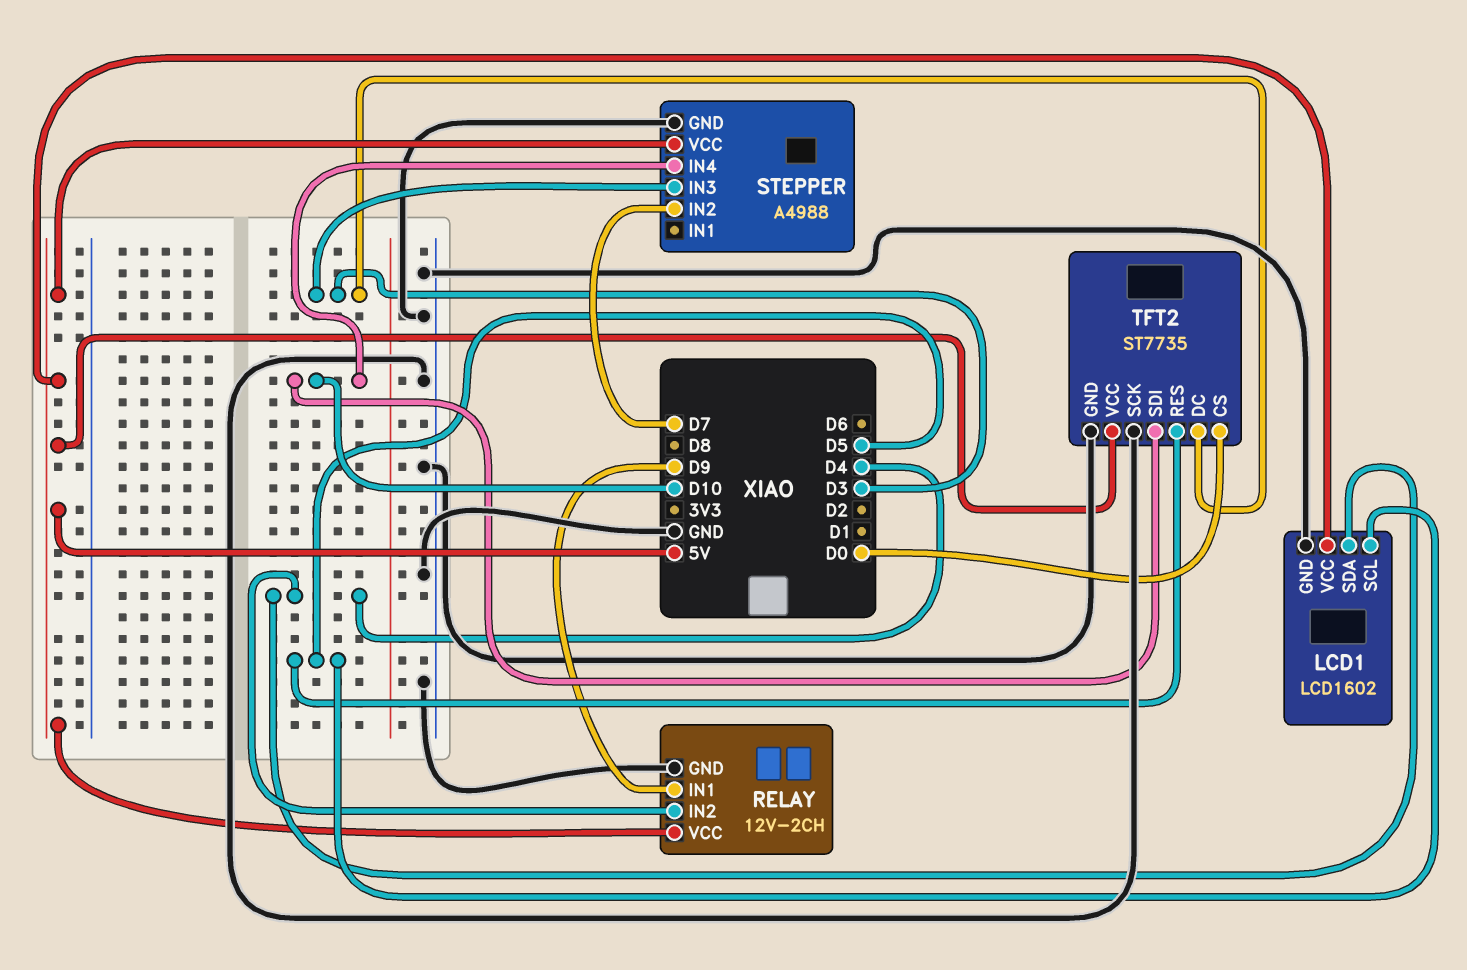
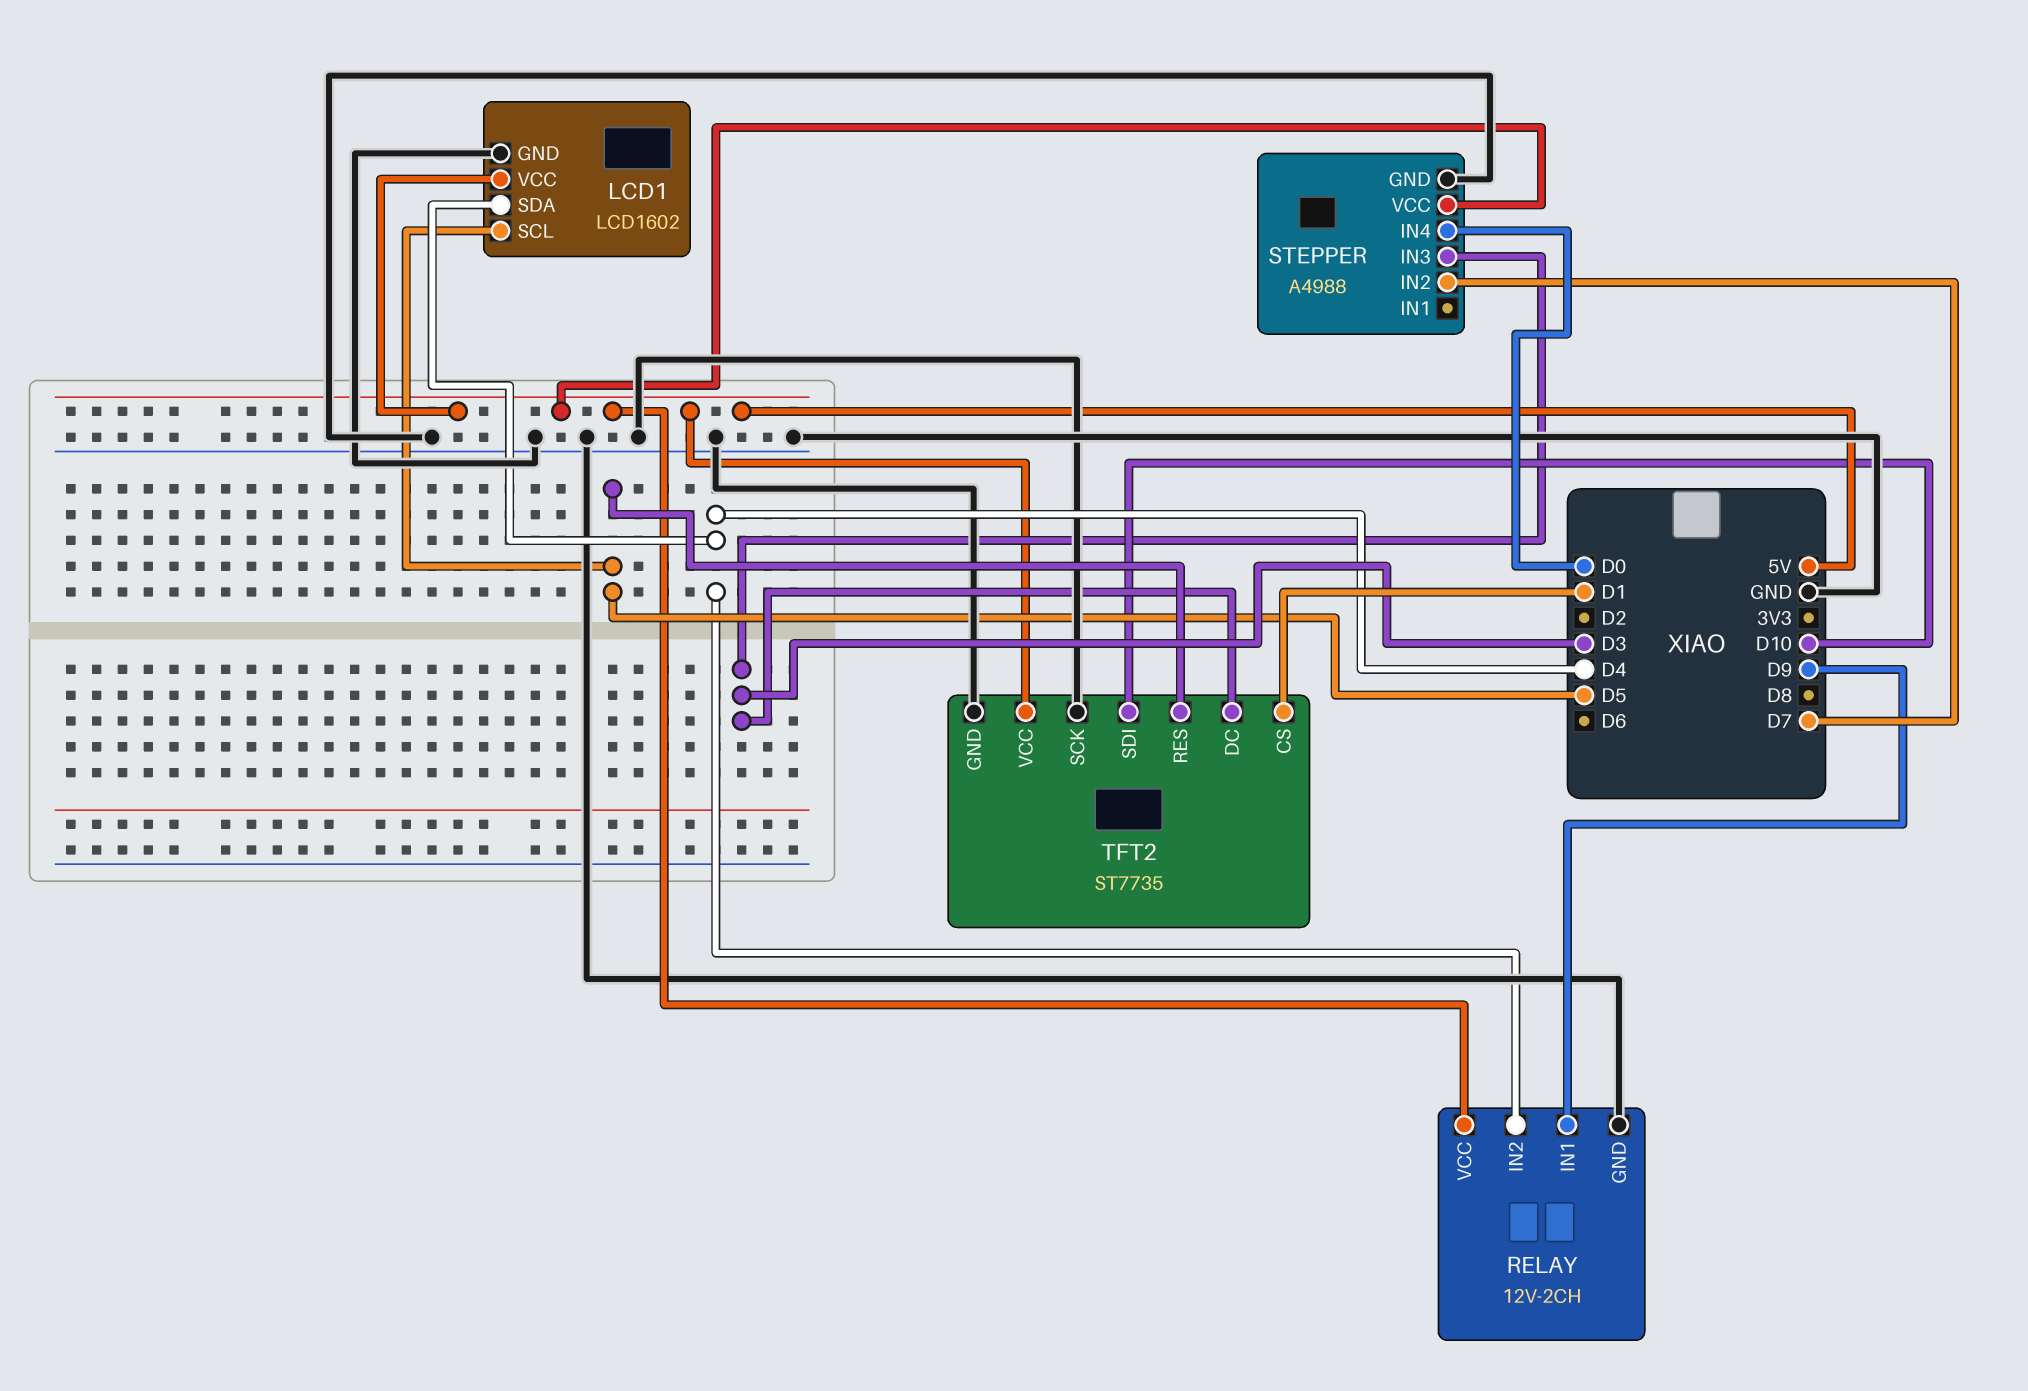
STEPPER pin IN4: D10 -> D0
TFT2 pin CS: D0 -> D1

